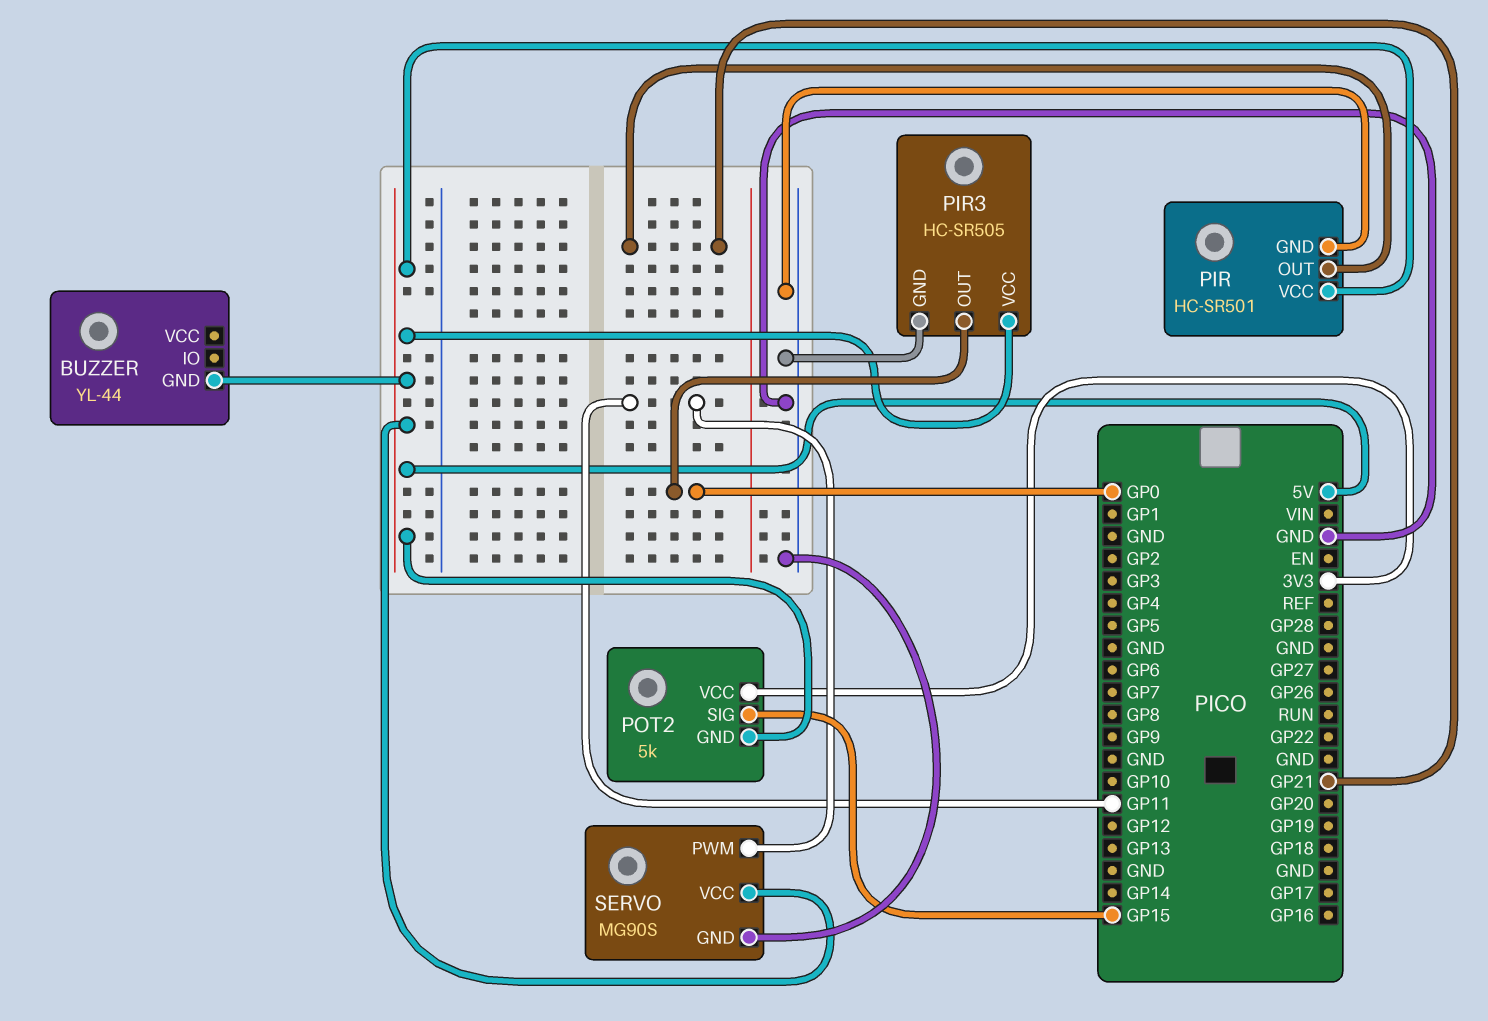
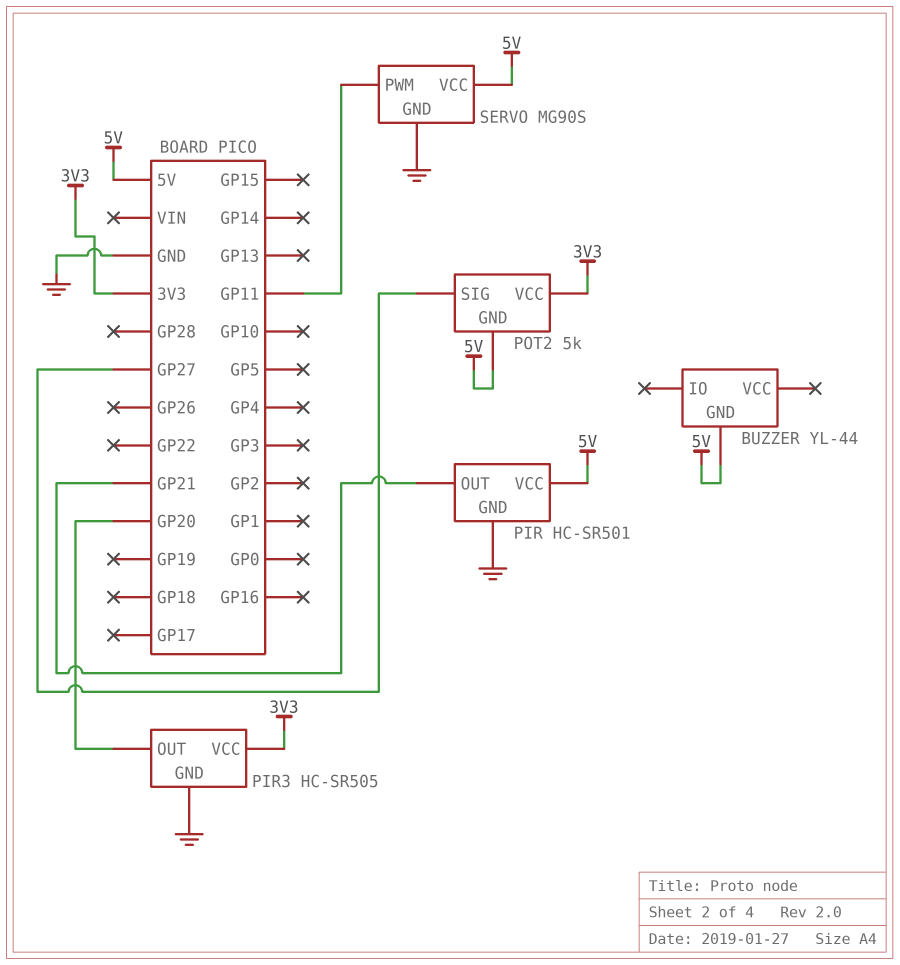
PIR3 pin OUT: GP0 -> GP20
PIR3 pin VCC: 5V -> 3V3
POT2 pin SIG: GP15 -> GP27

